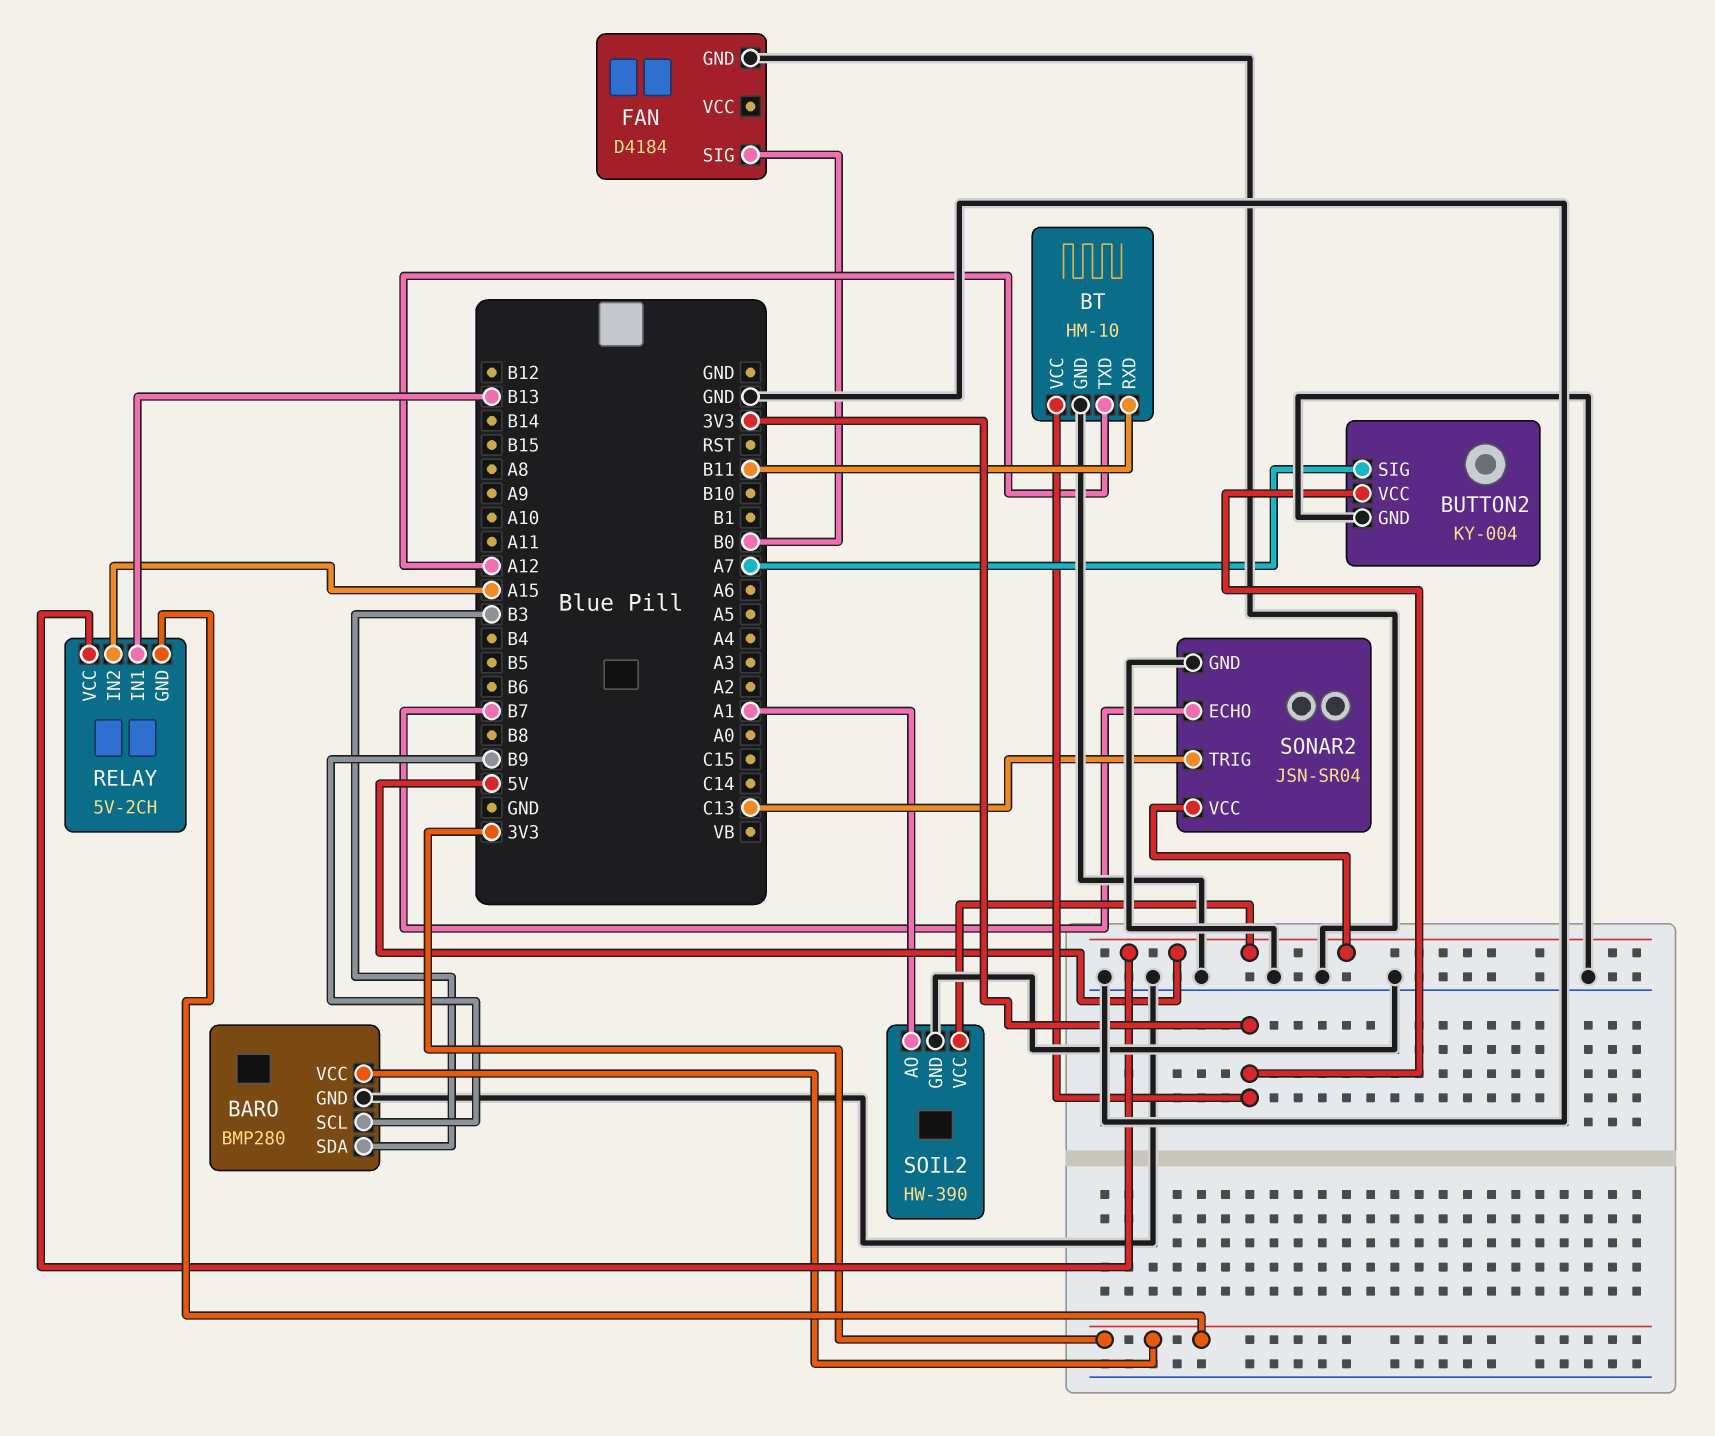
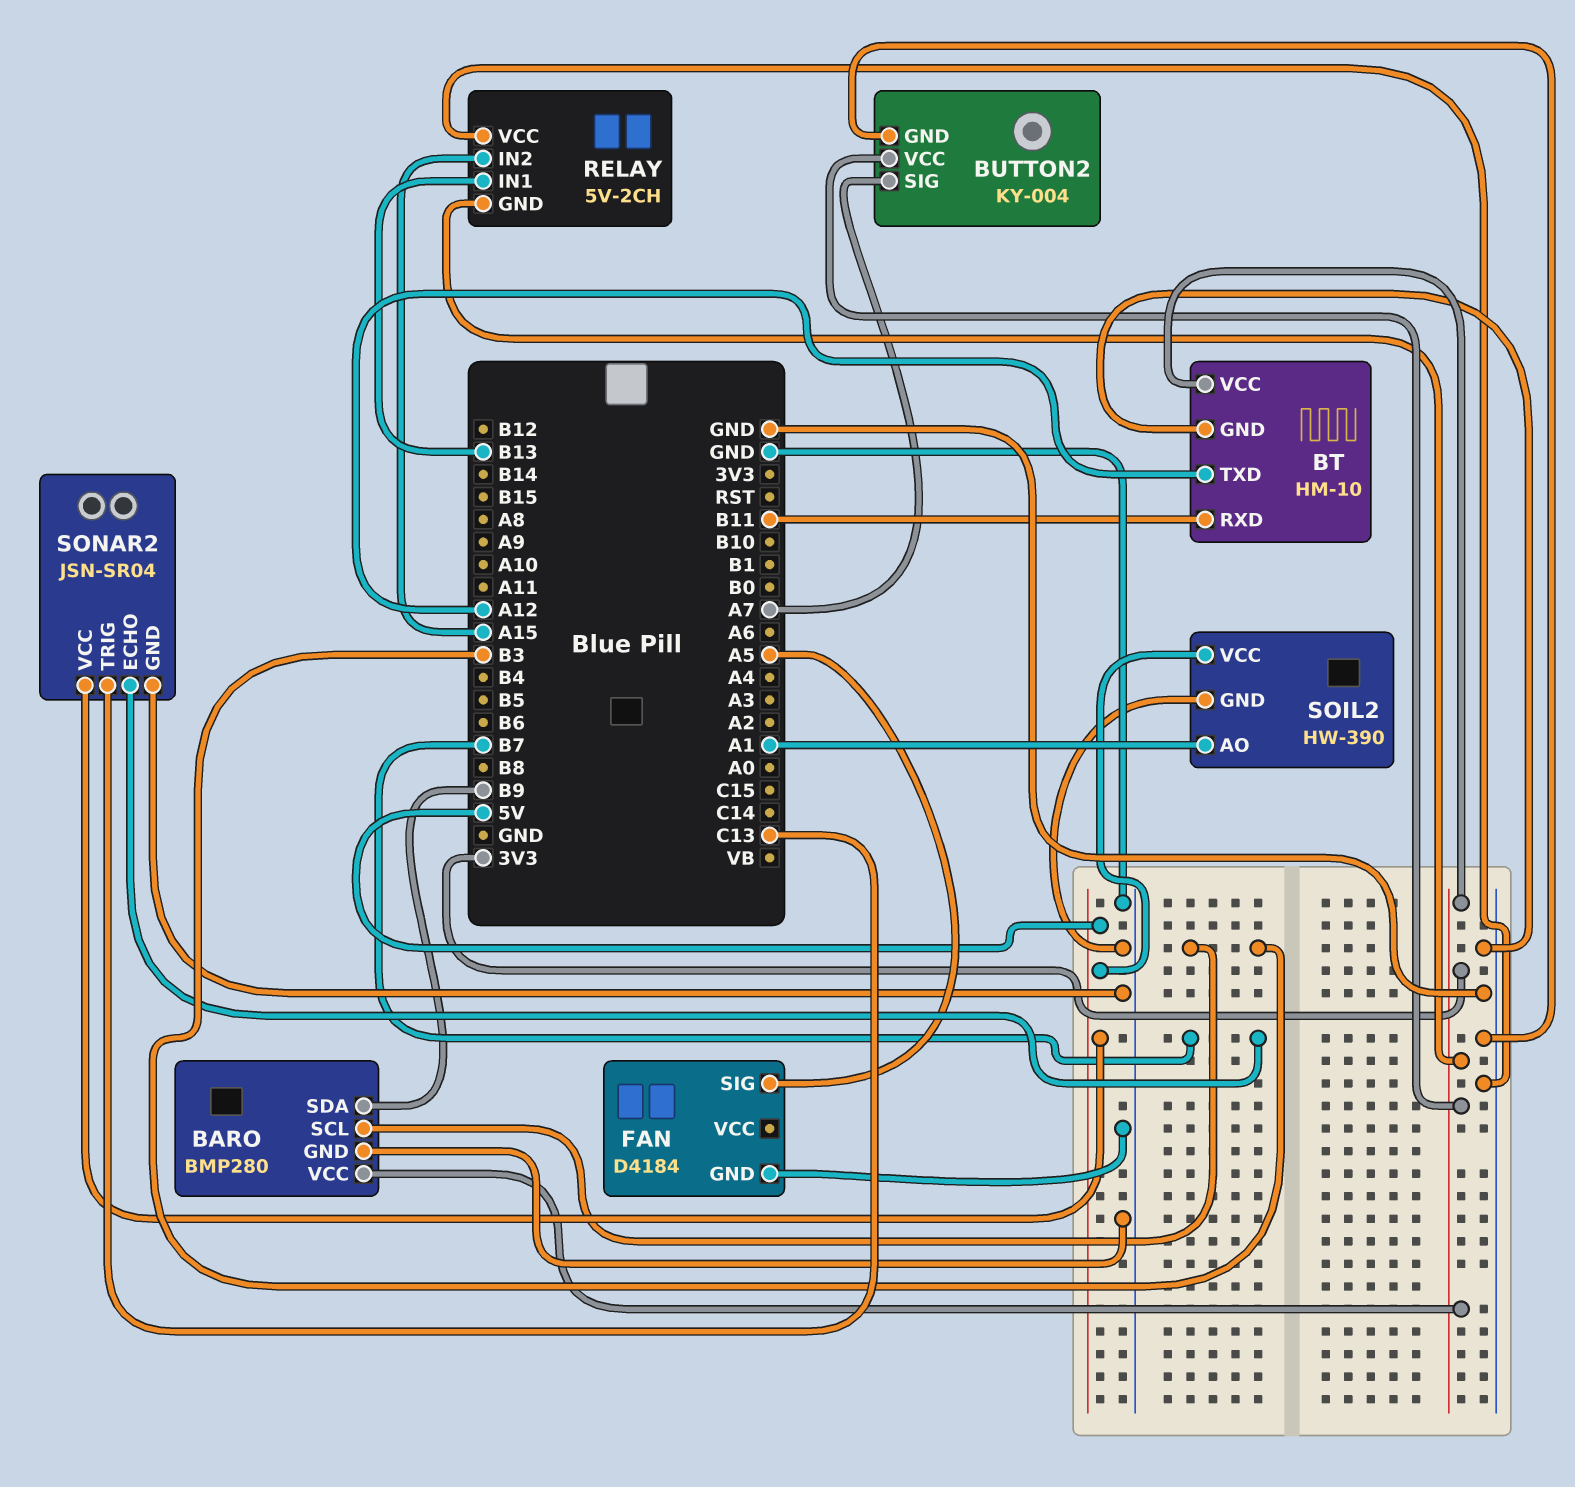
BARO pin SCL: B9 -> B3
BARO pin SDA: B3 -> B9
FAN pin SIG: B0 -> A5
RELAY pin VCC: 5V -> GND

